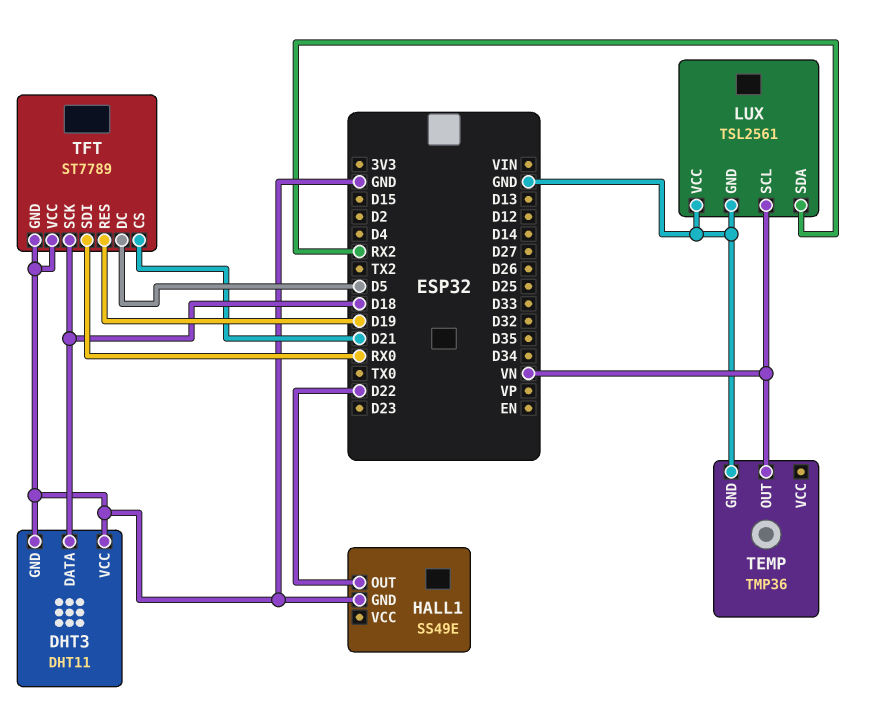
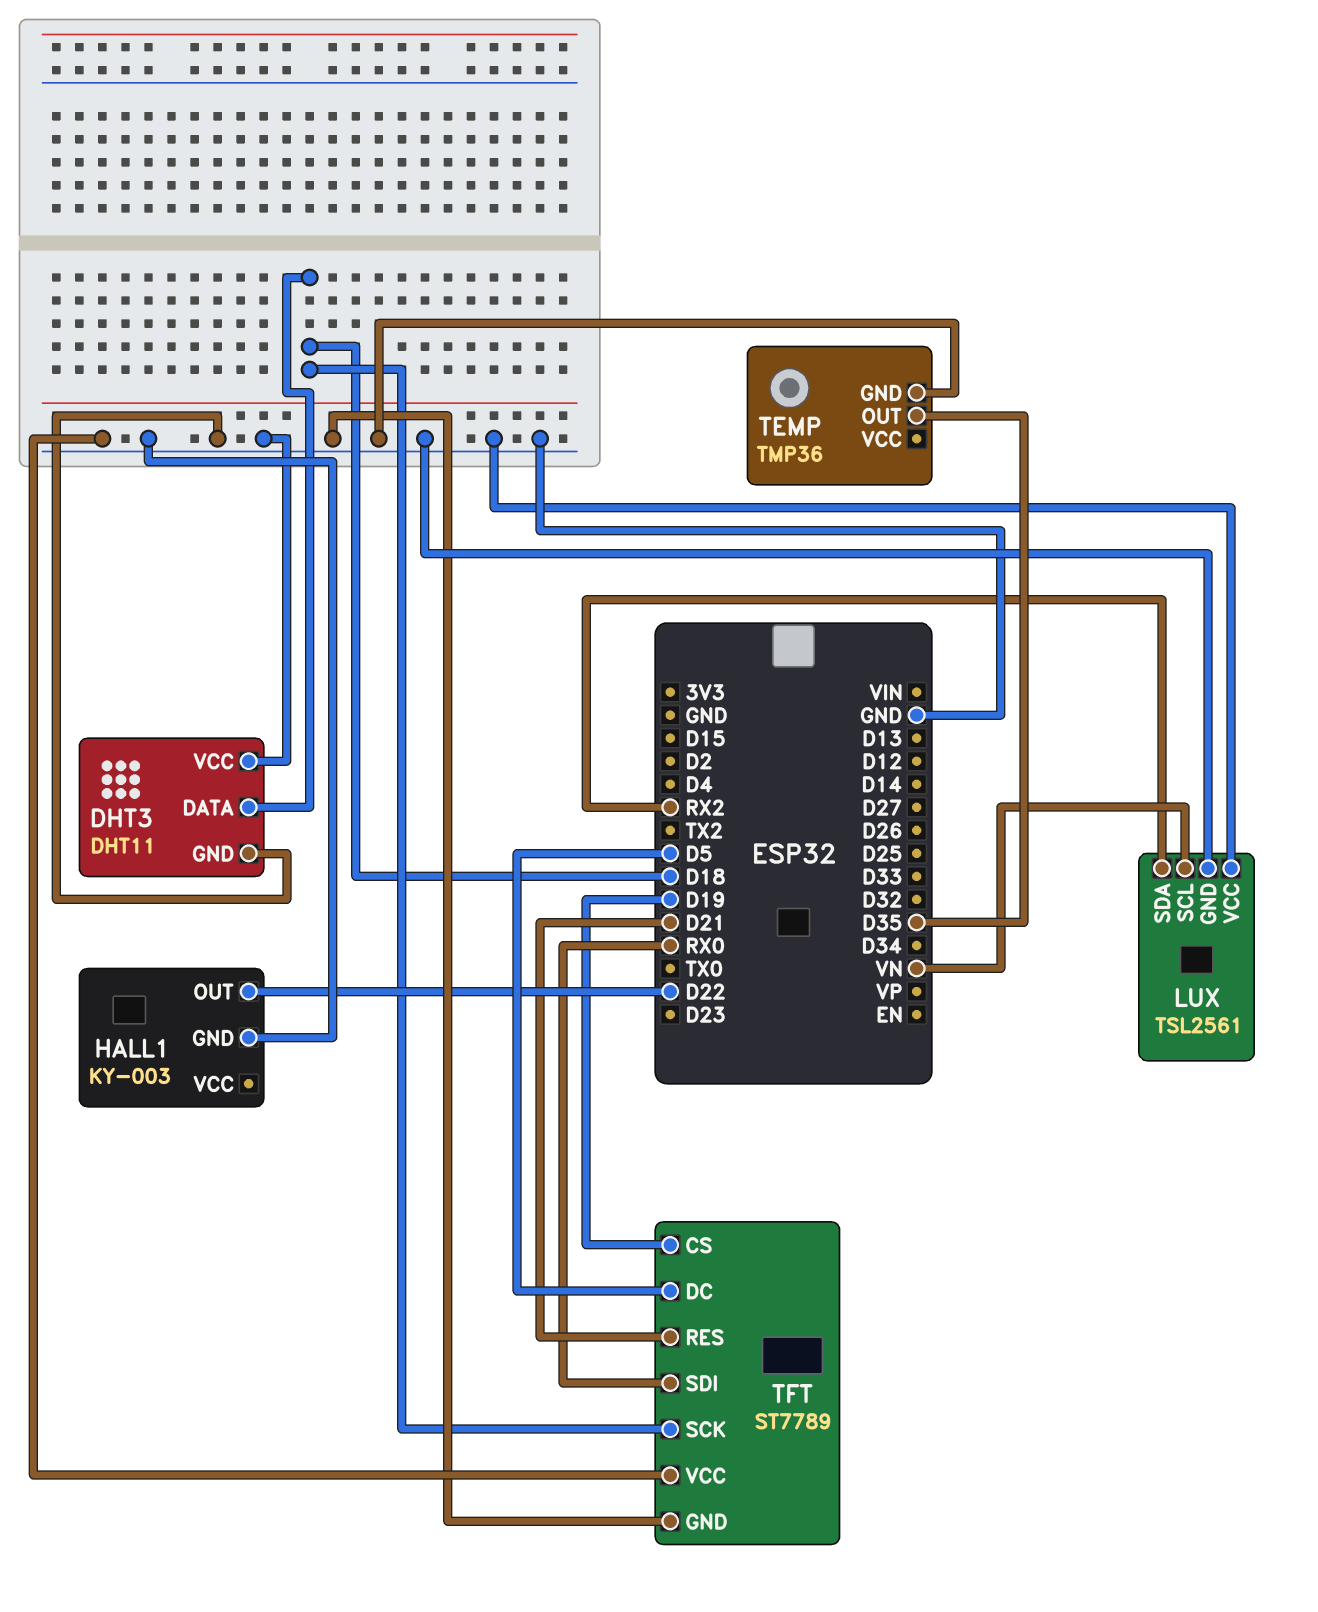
HALL1: SS49E -> KY-003
TEMP pin OUT: VN -> D35
TFT pin CS: D21 -> D19
TFT pin RES: D19 -> D21

